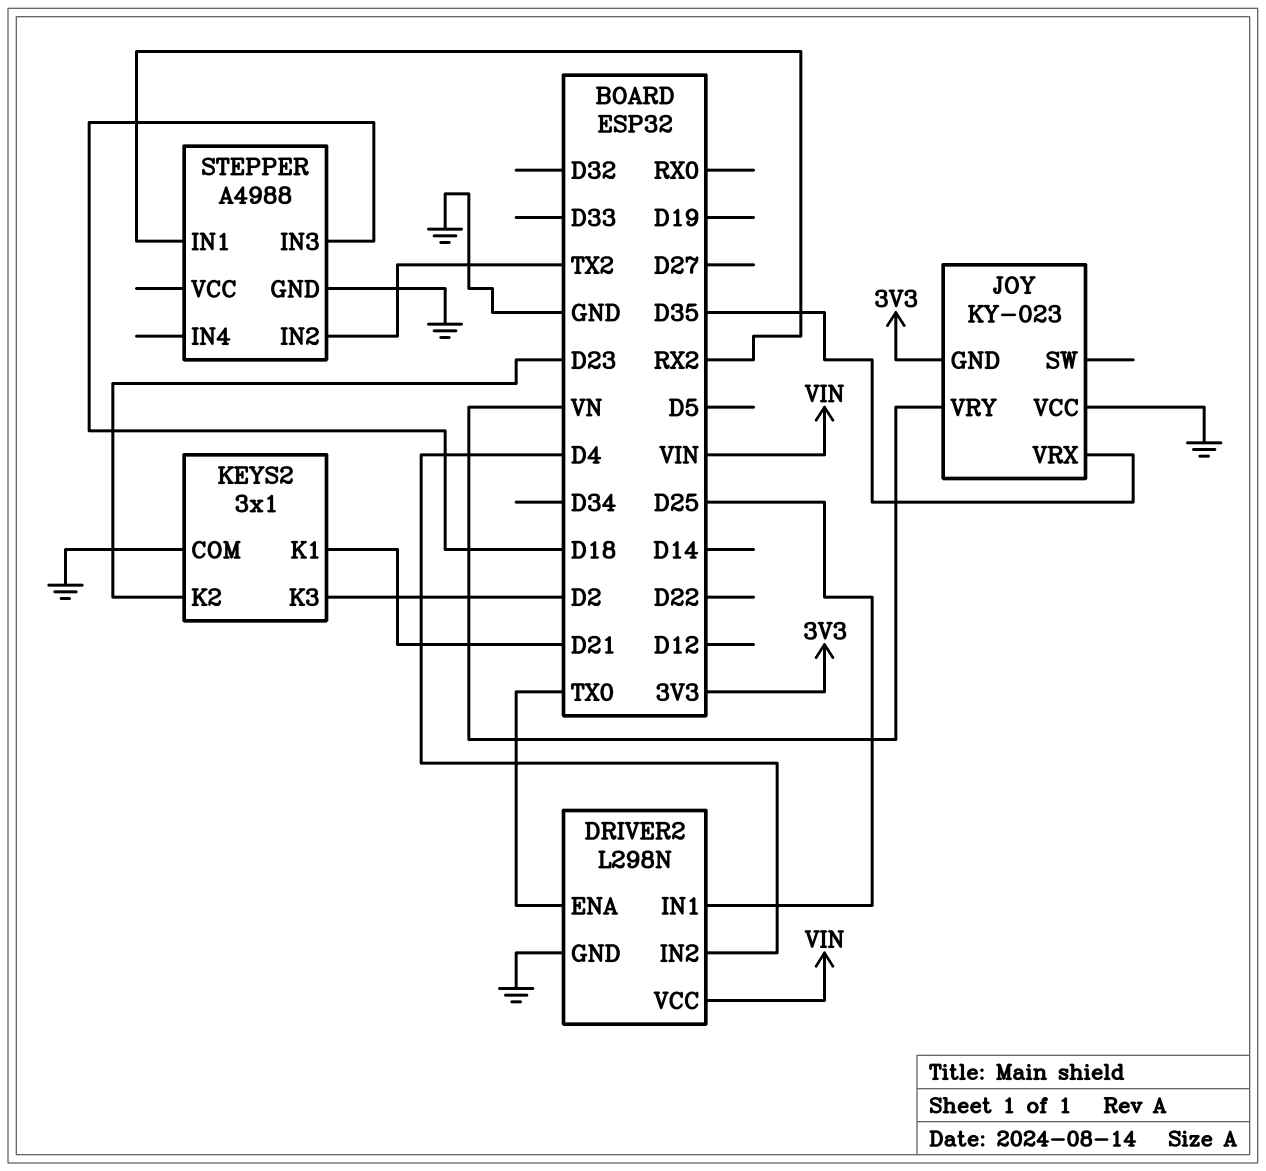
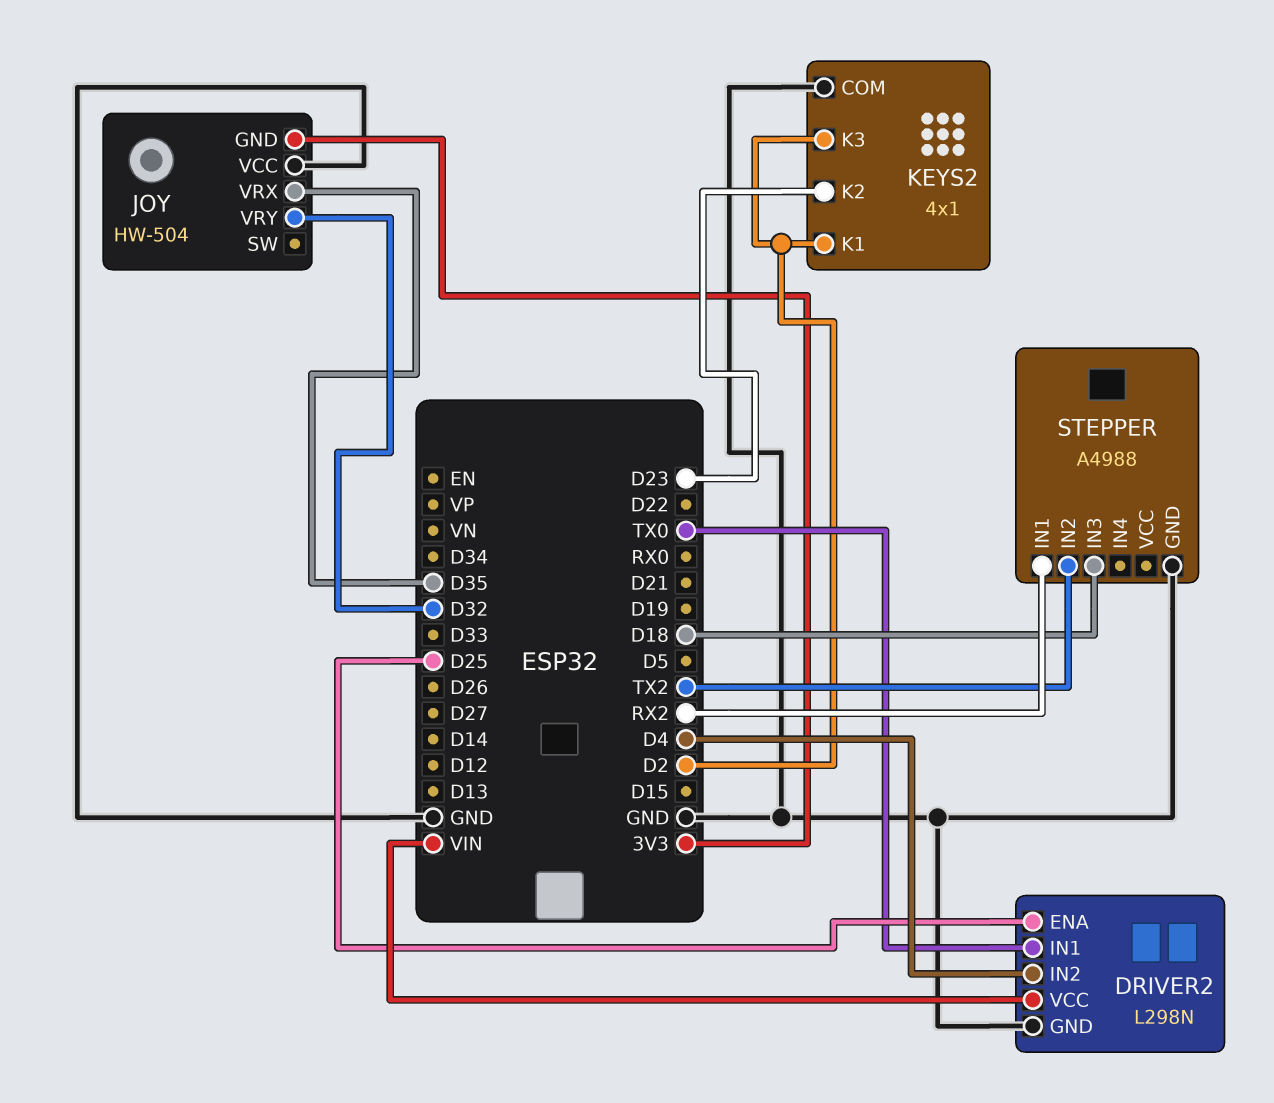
DRIVER2 pin ENA: TX0 -> D25
DRIVER2 pin IN1: D25 -> TX0
JOY: KY-023 -> HW-504
JOY pin VRY: VN -> D32
KEYS2: 3x1 -> 4x1
KEYS2 pin K1: D21 -> D2

